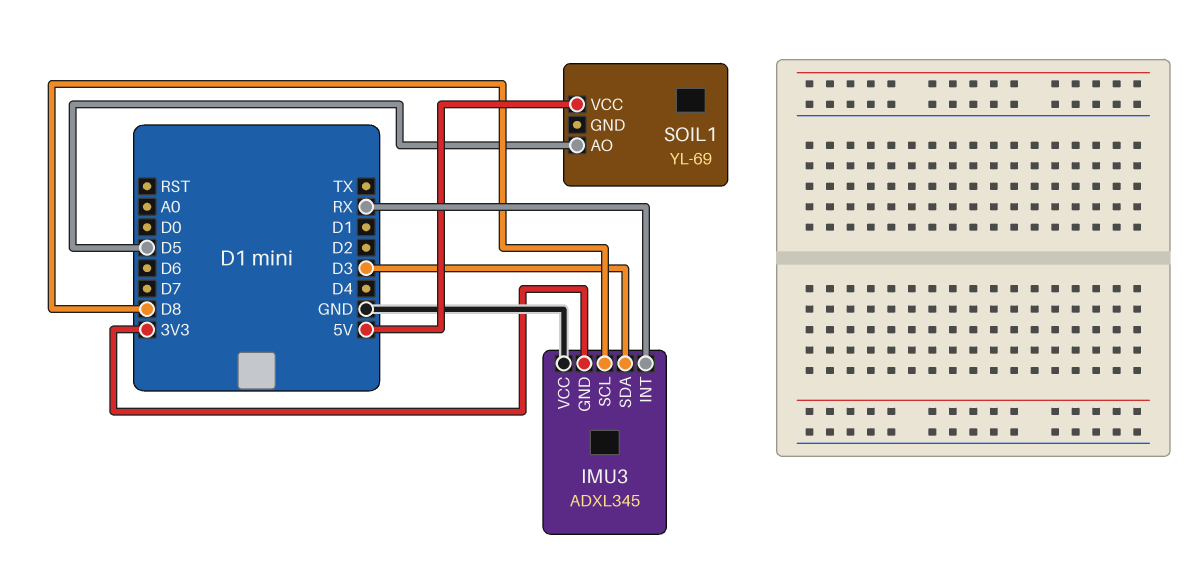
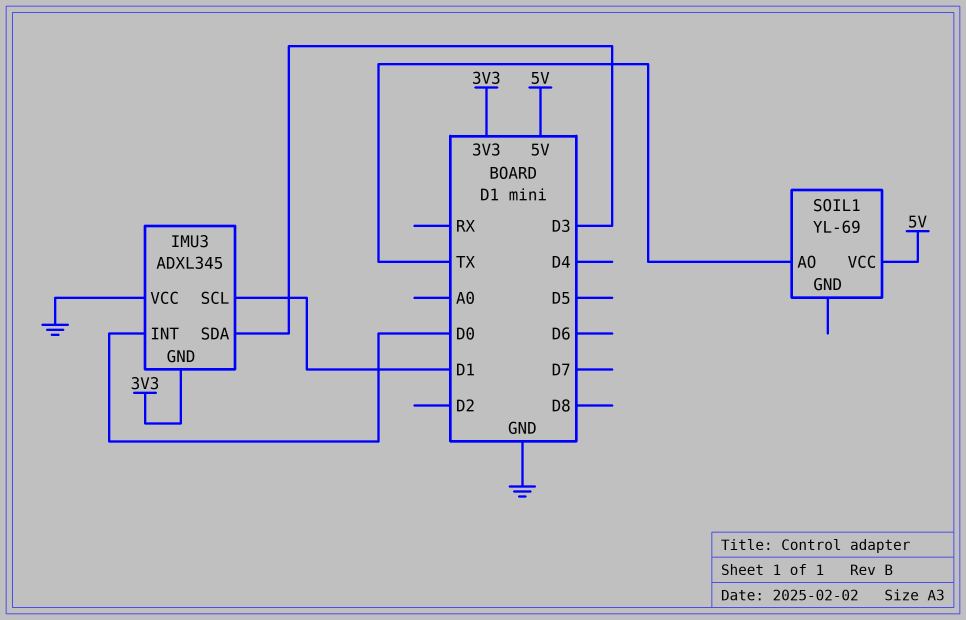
IMU3 pin INT: RX -> D0
IMU3 pin SCL: D8 -> D1
SOIL1 pin AO: D5 -> TX

